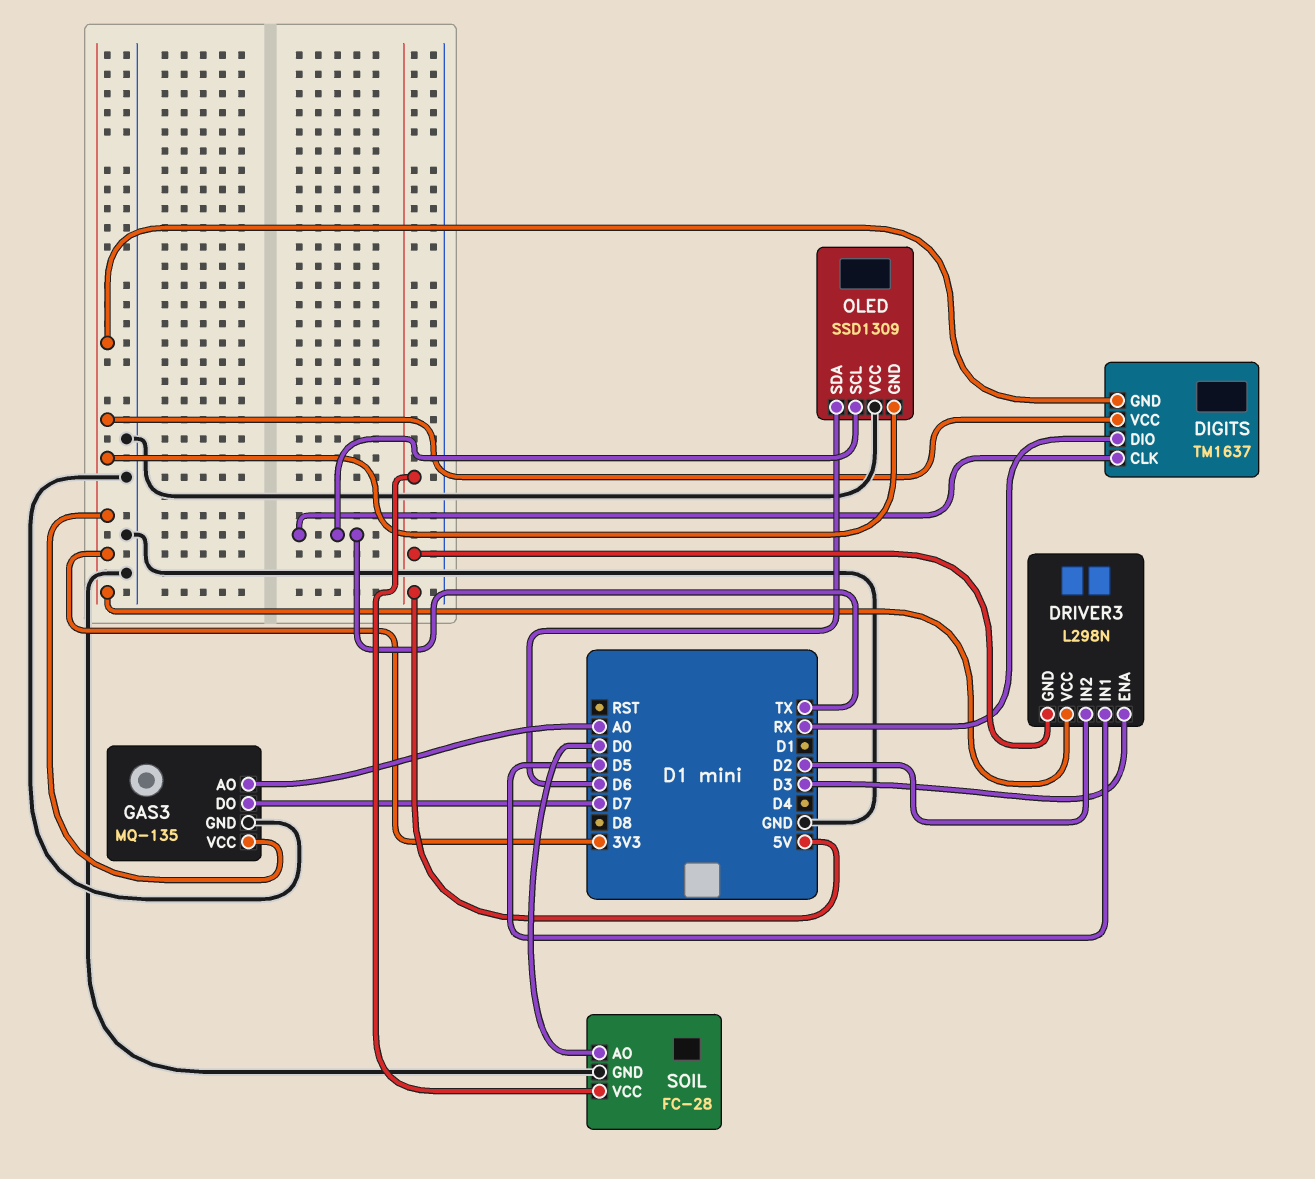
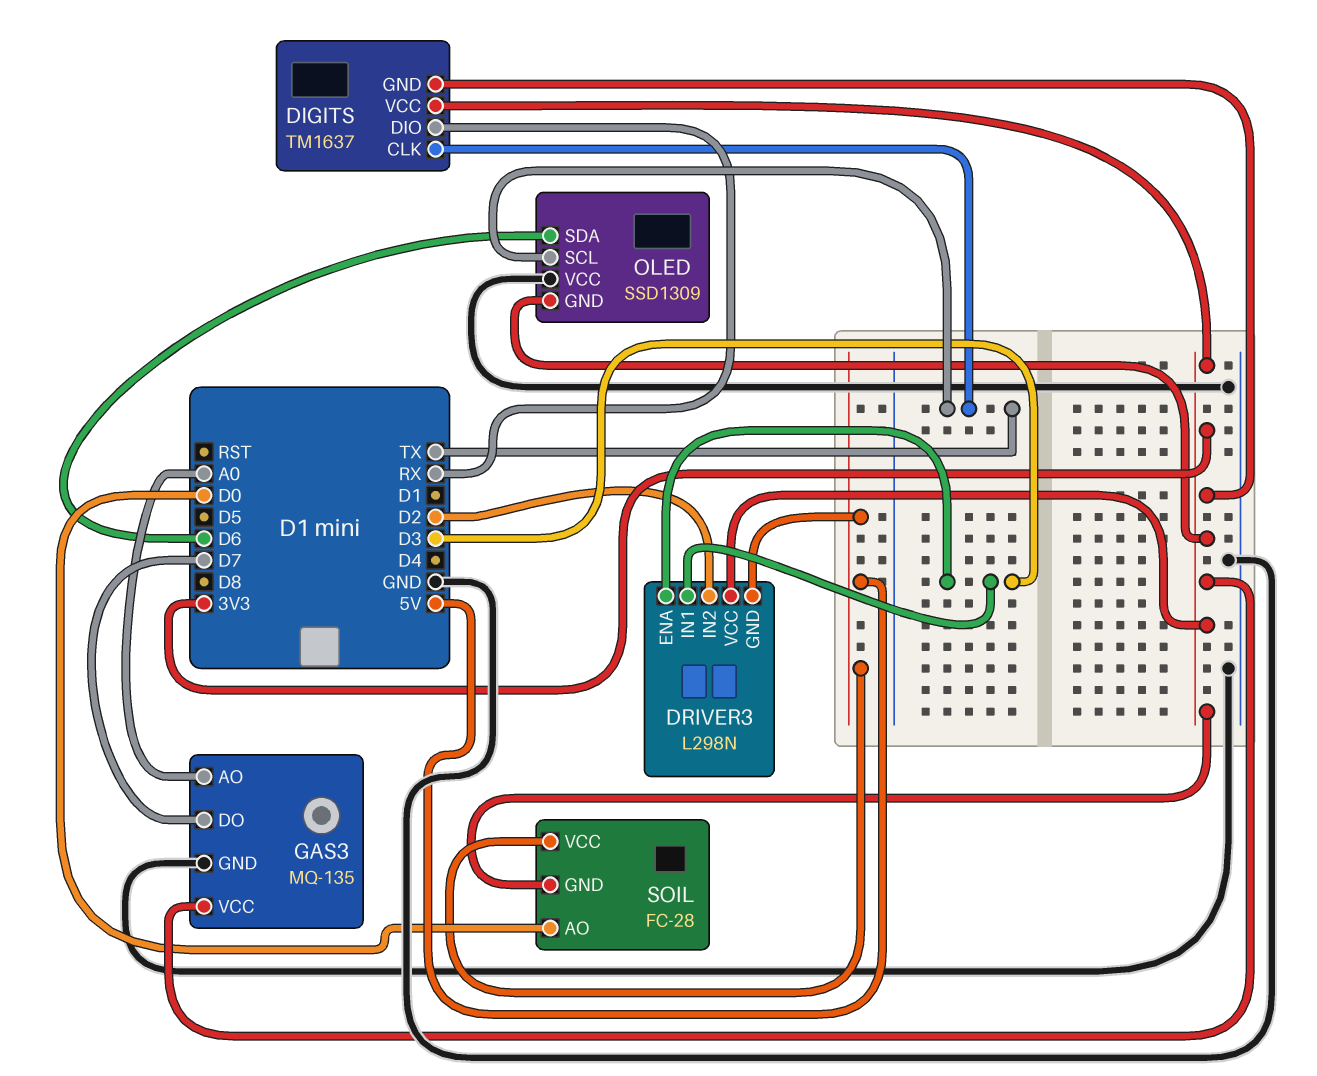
DRIVER3 pin IN1: D5 -> D3
SOIL pin GND: GND -> 3V3

